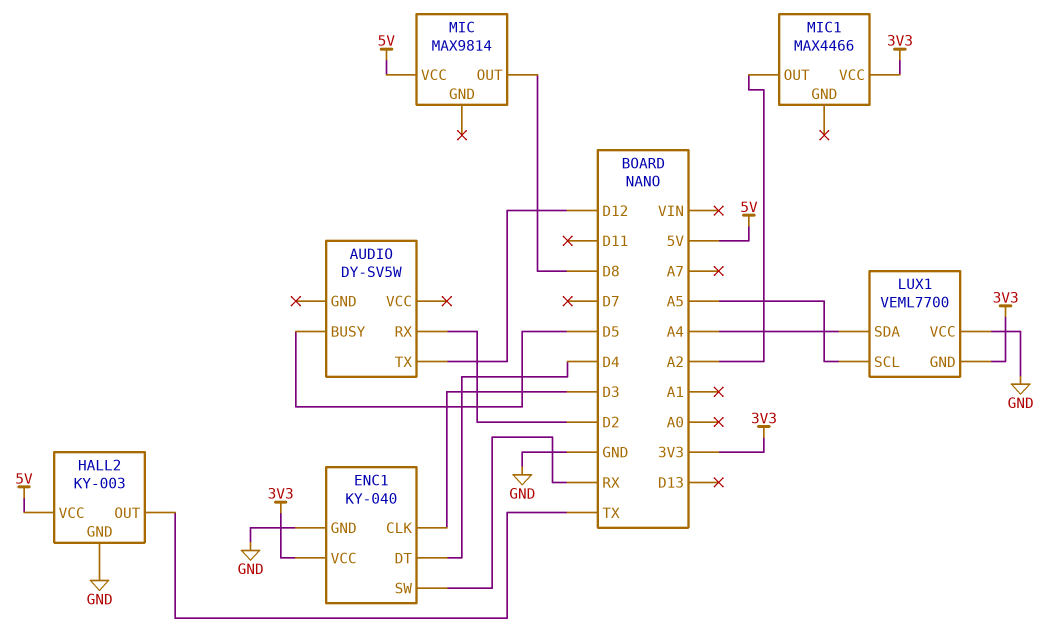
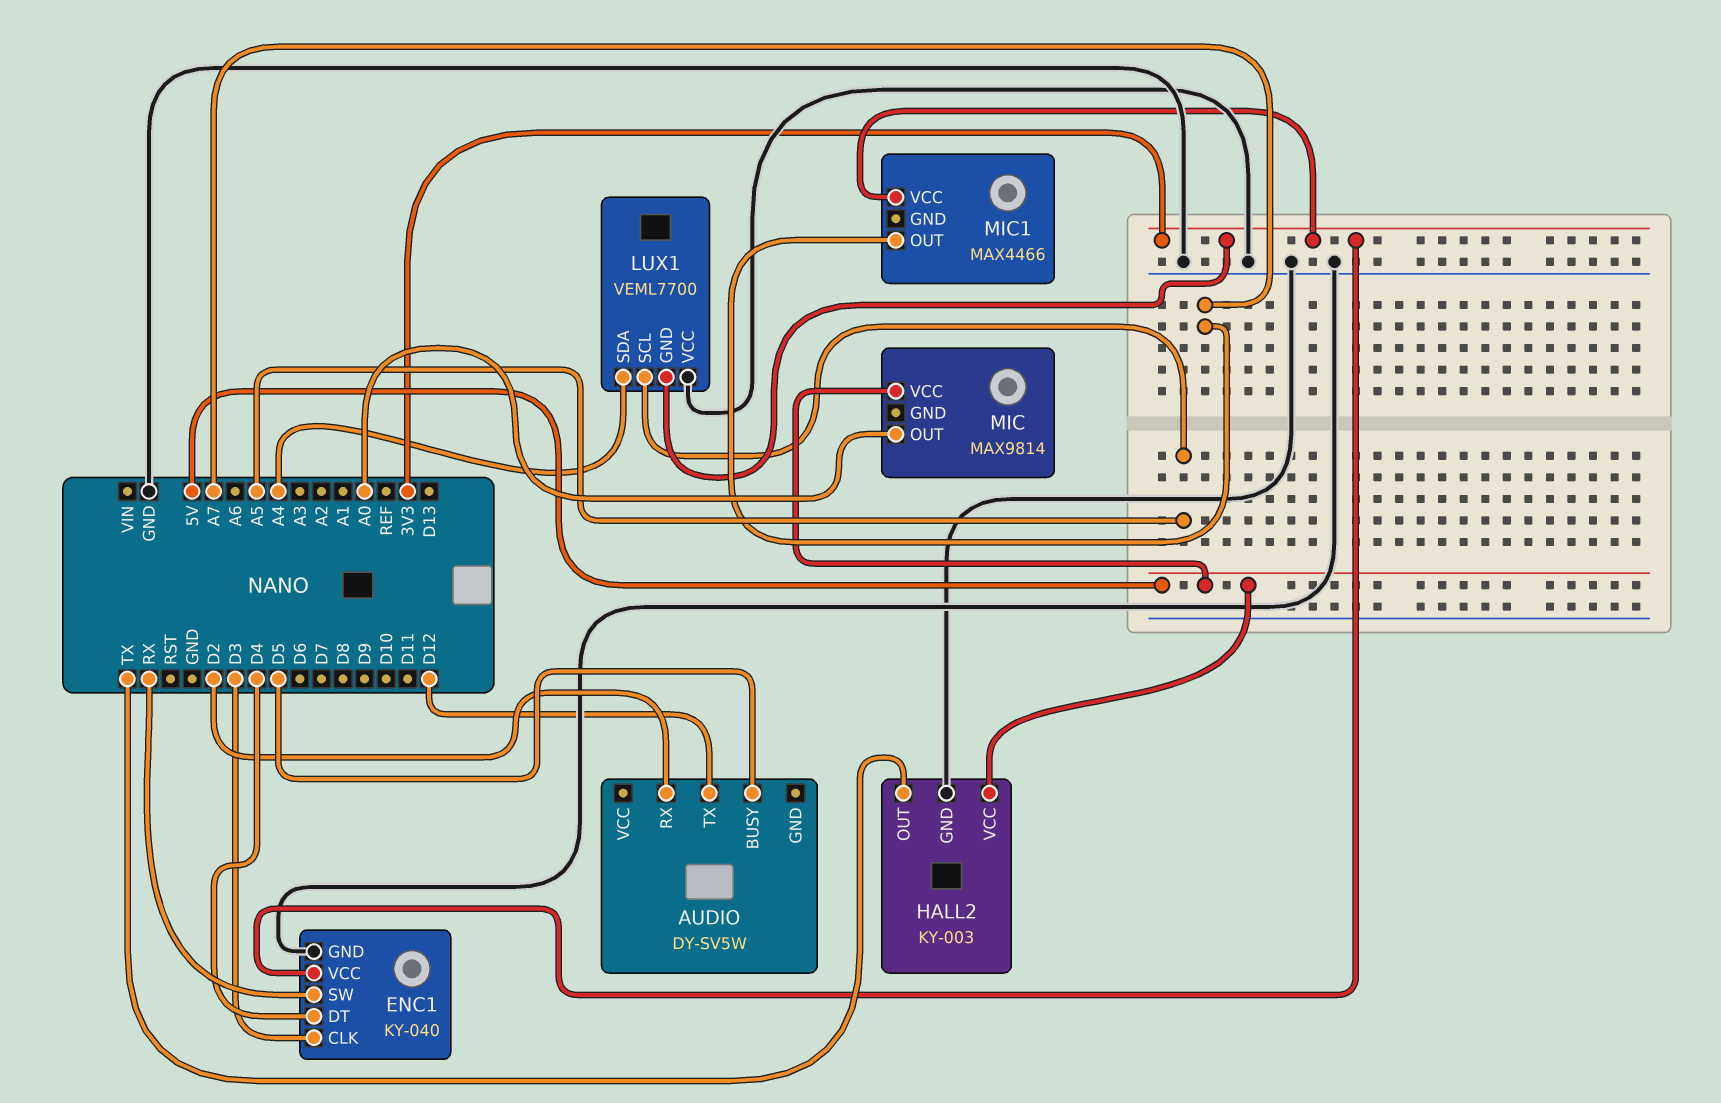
MIC pin OUT: D8 -> A0
MIC1 pin OUT: A2 -> A7

